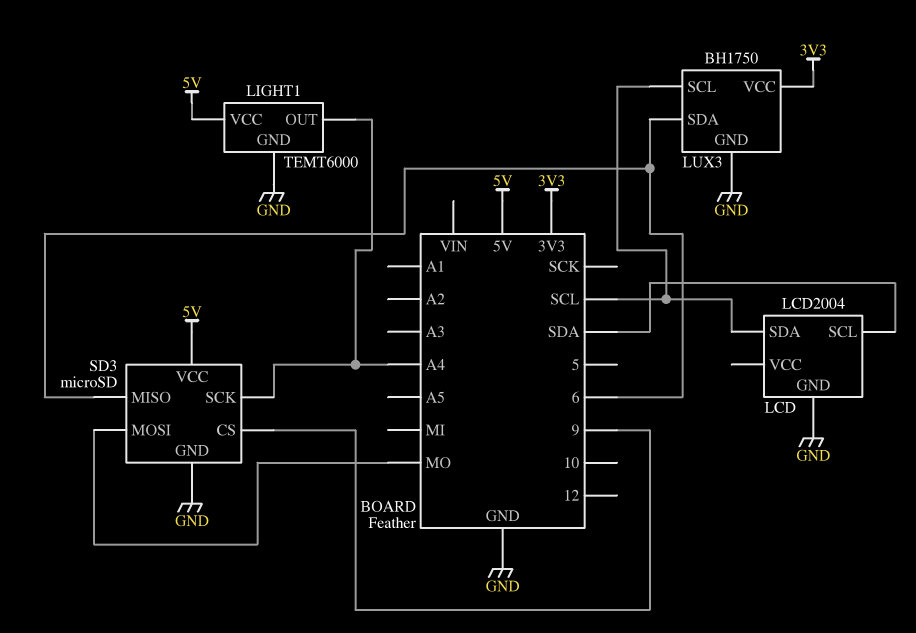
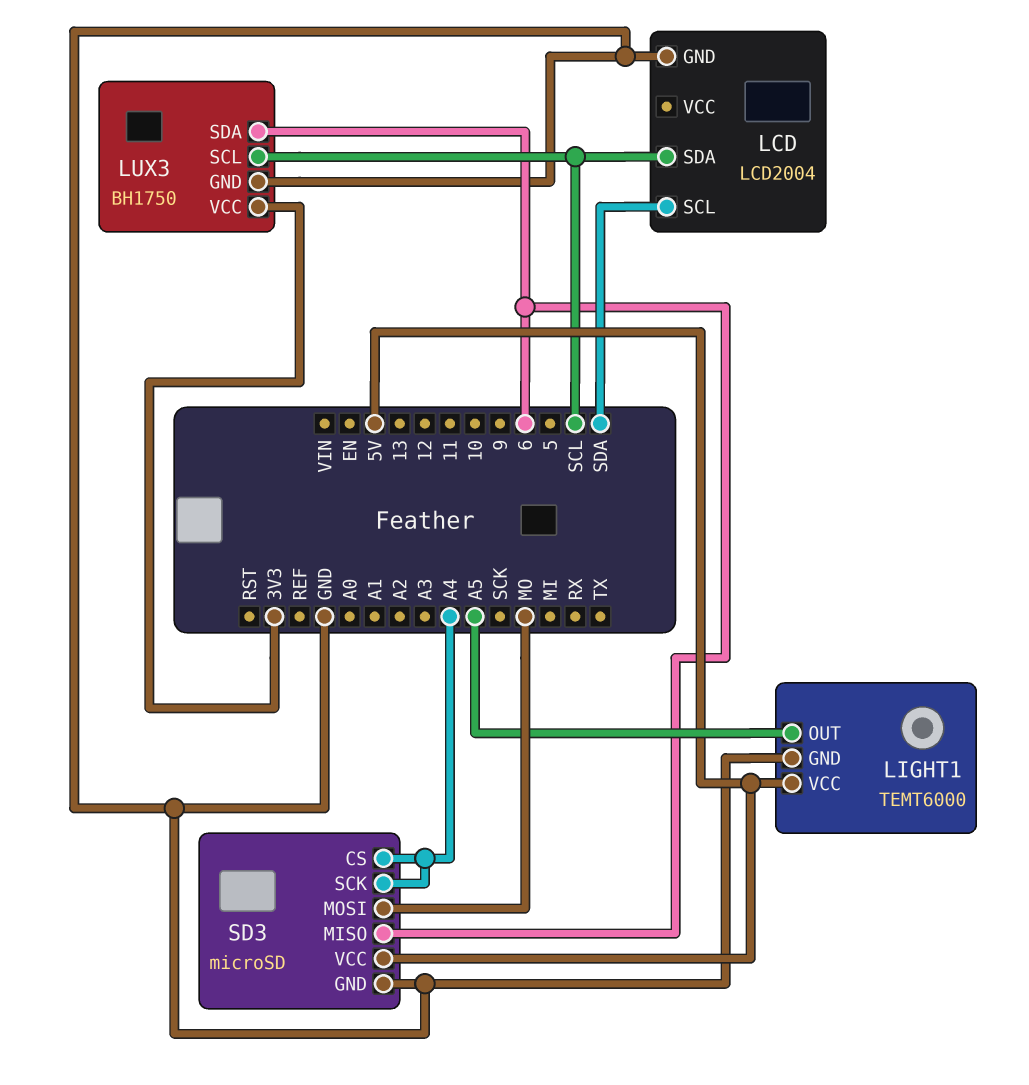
LIGHT1 pin OUT: A4 -> A5
SD3 pin CS: 9 -> A4

